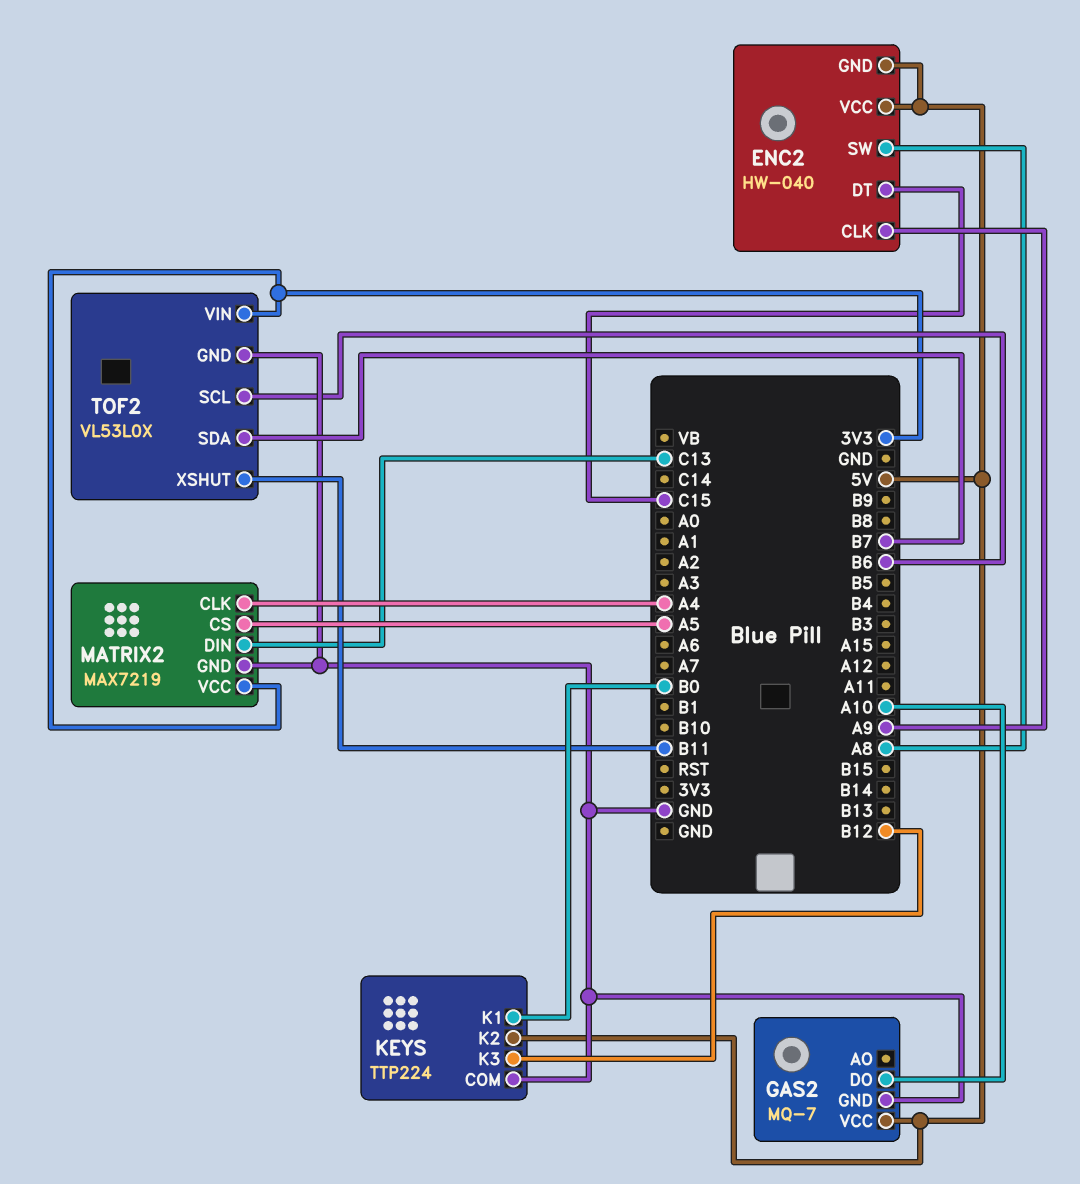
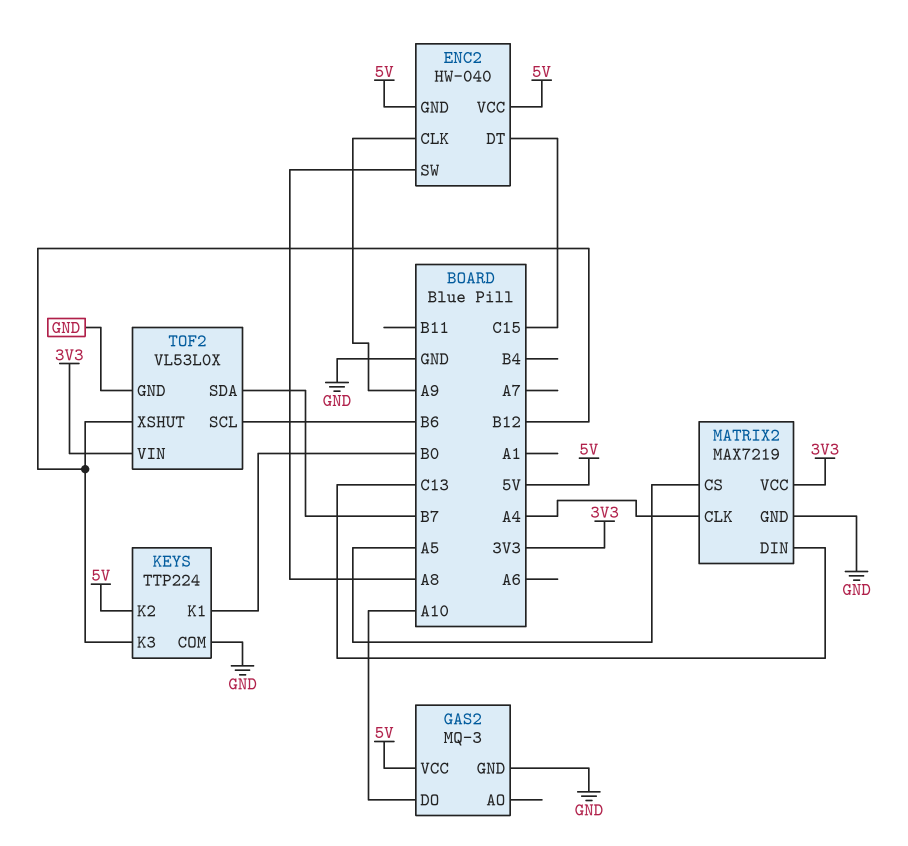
GAS2: MQ-7 -> MQ-3
TOF2 pin XSHUT: B11 -> B12

